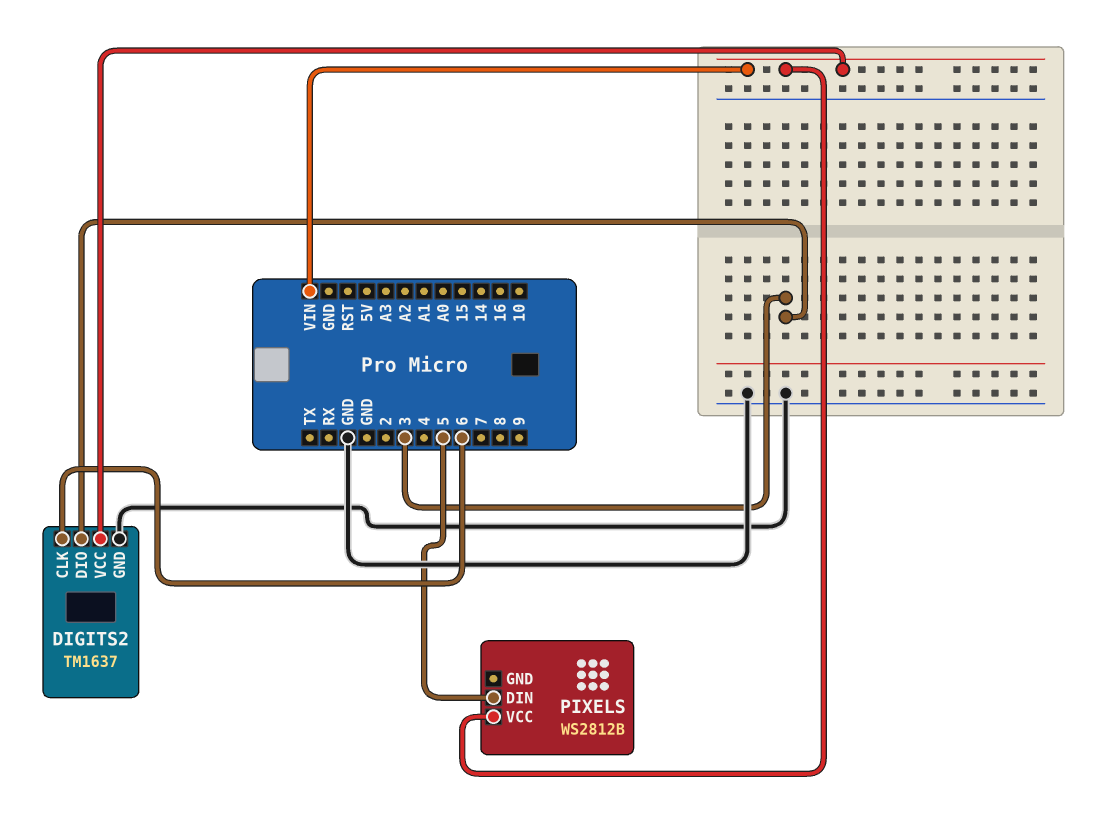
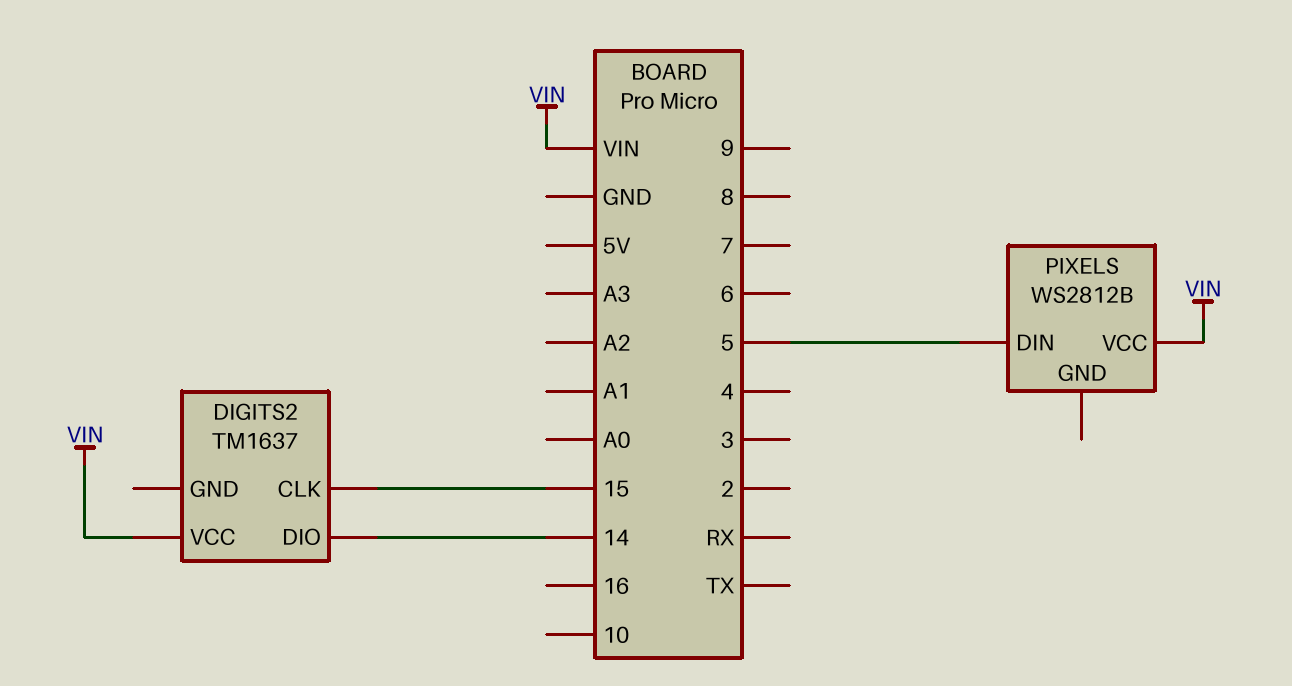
DIGITS2 pin CLK: 6 -> 15
DIGITS2 pin DIO: 3 -> 14
DIGITS2 pin GND: GND -> none

